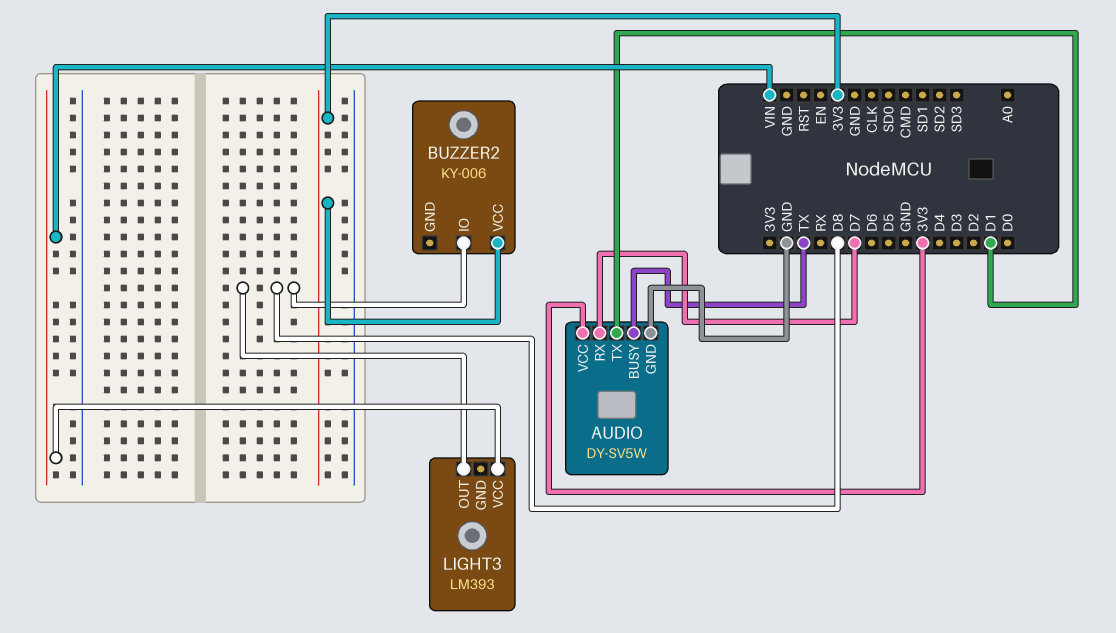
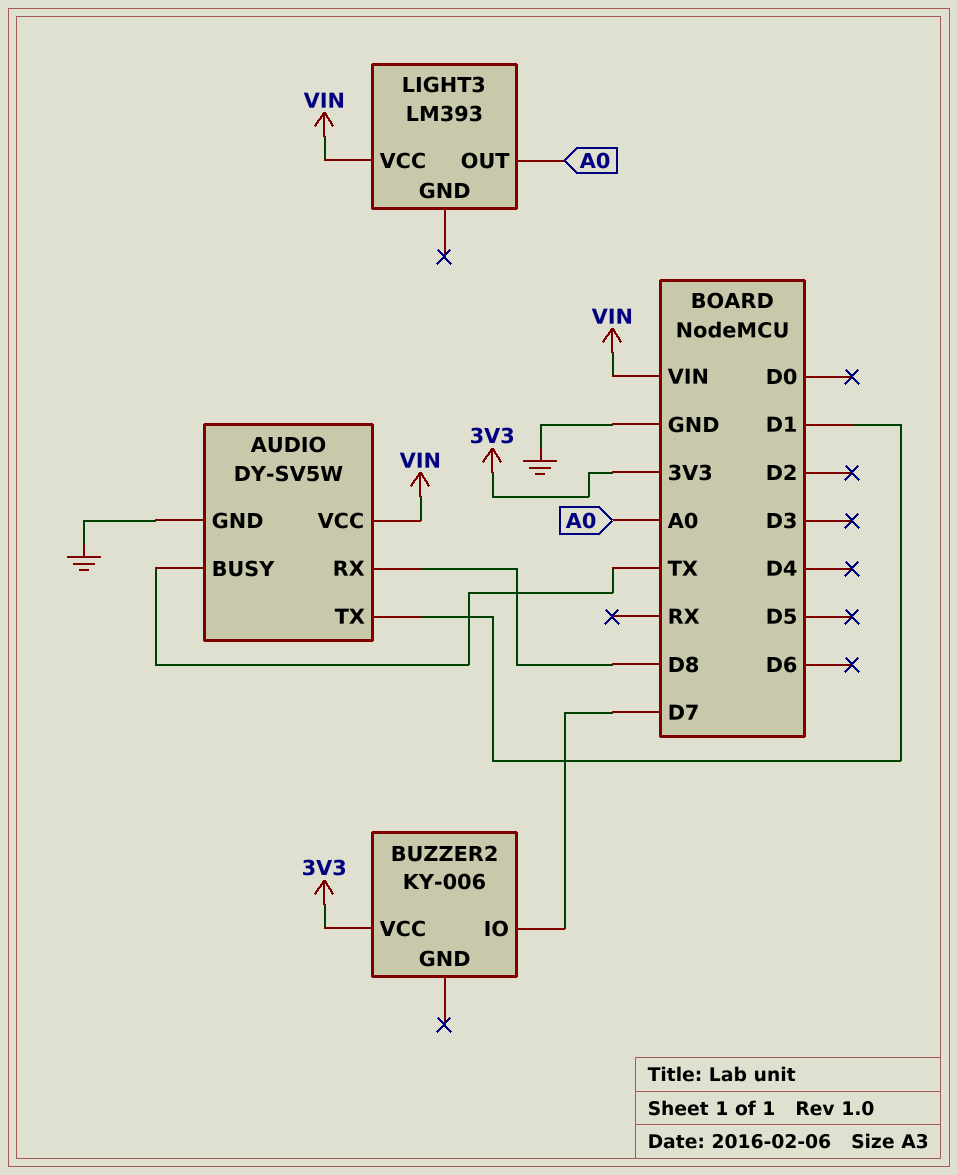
AUDIO pin RX: D7 -> D8
AUDIO pin VCC: 3V3 -> VIN
BUZZER2 pin IO: D8 -> D7
LIGHT3 pin OUT: D8 -> A0

